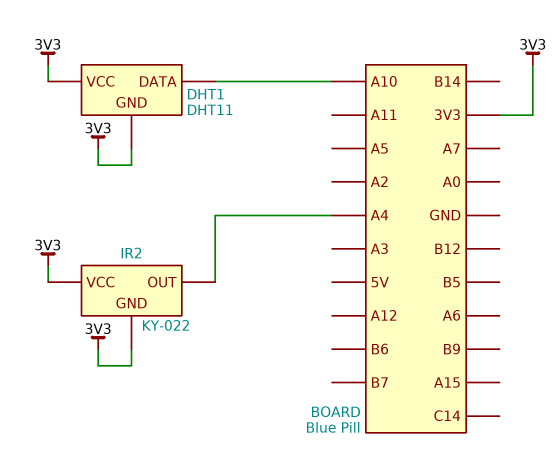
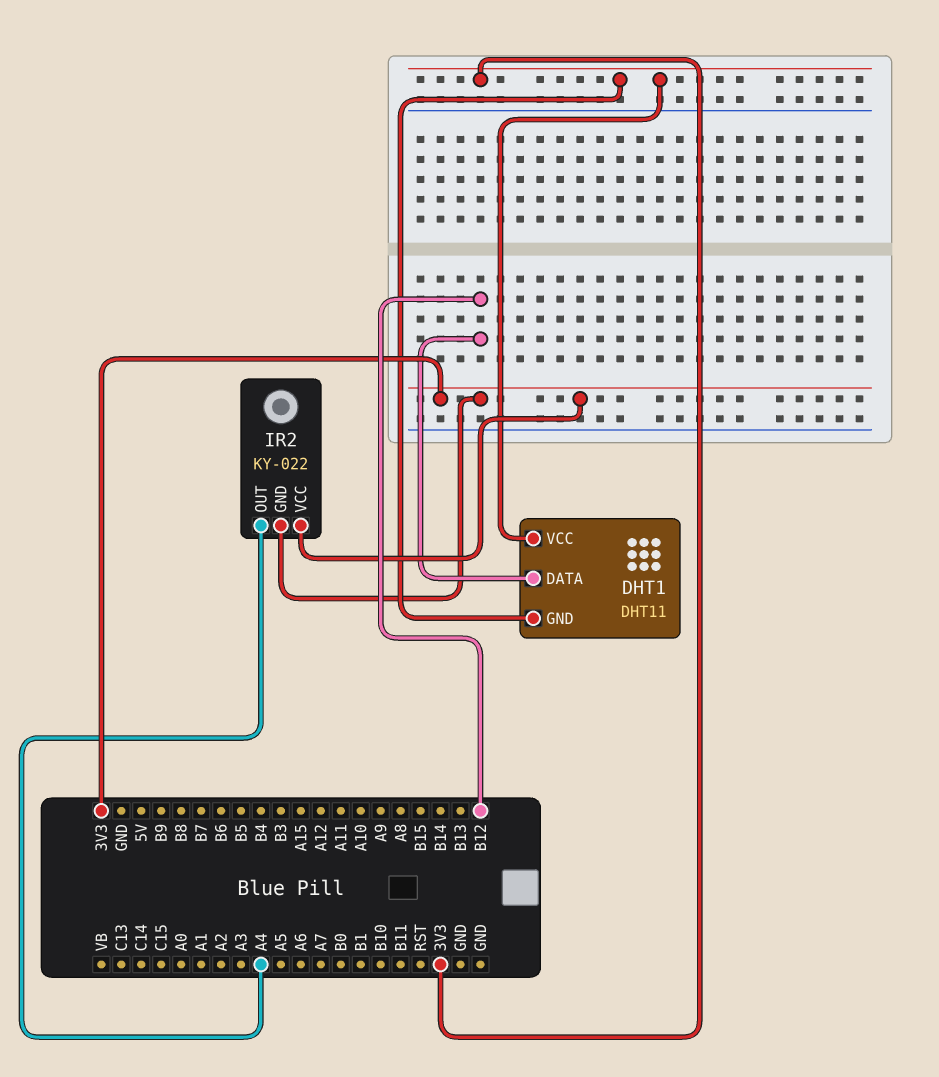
DHT1 pin DATA: A10 -> B12

